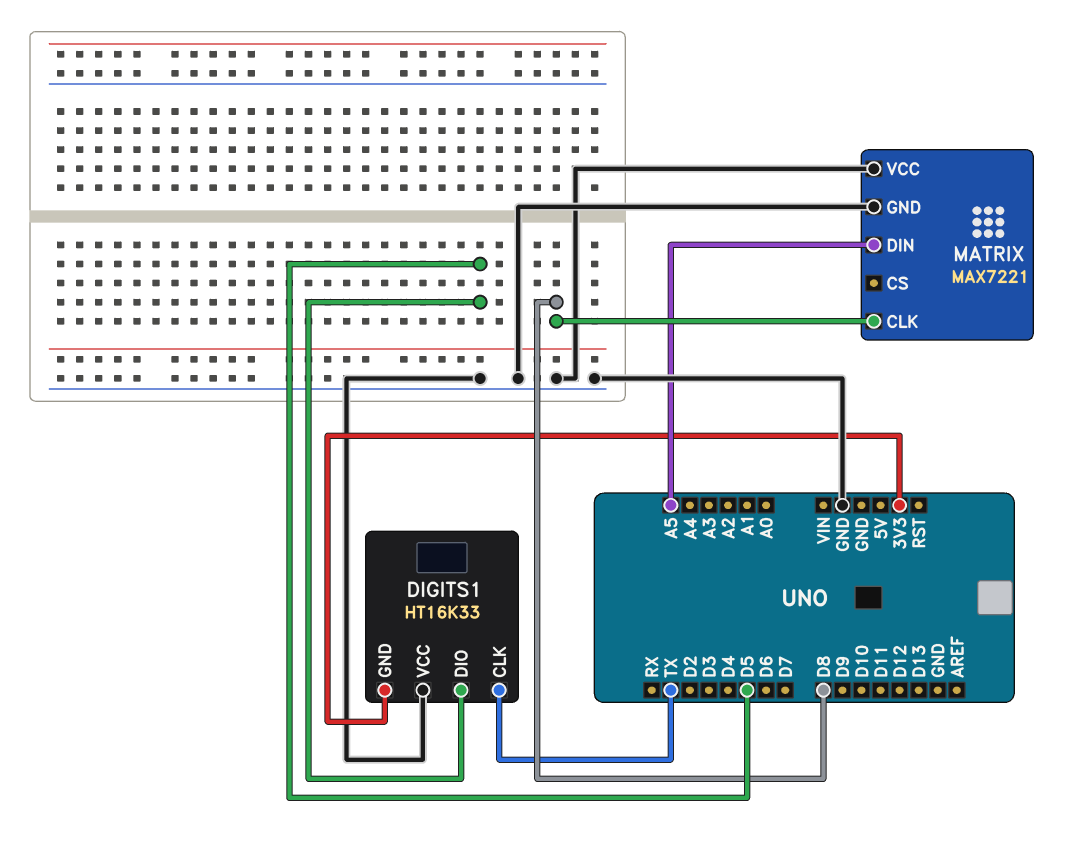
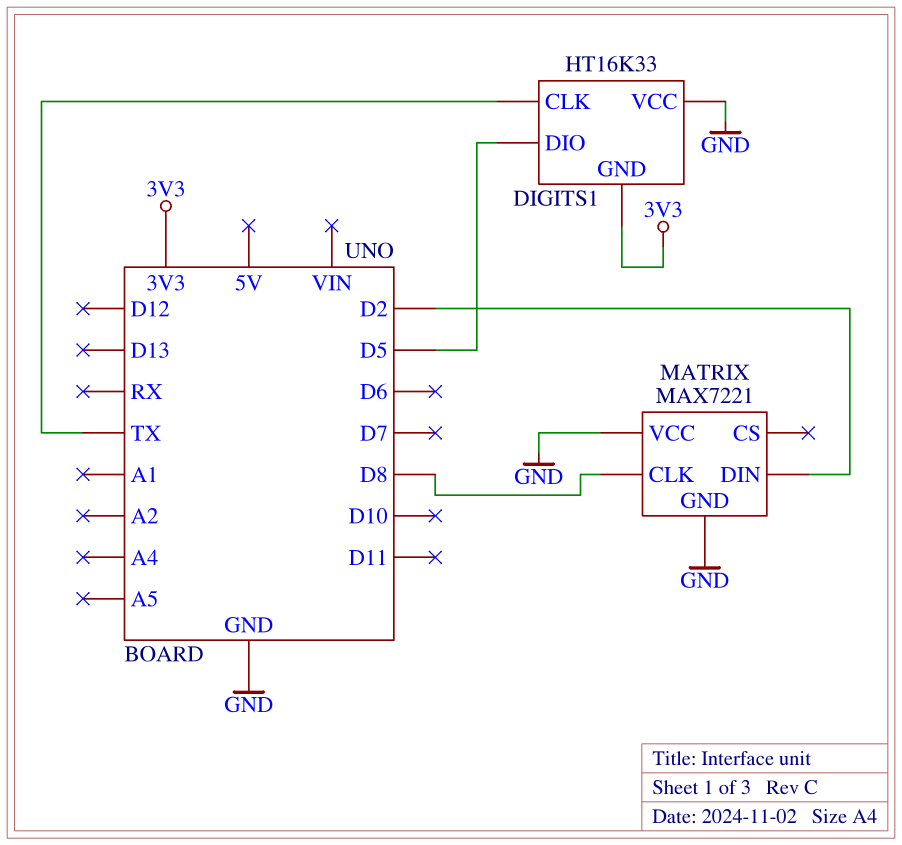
MATRIX pin DIN: A5 -> D2

